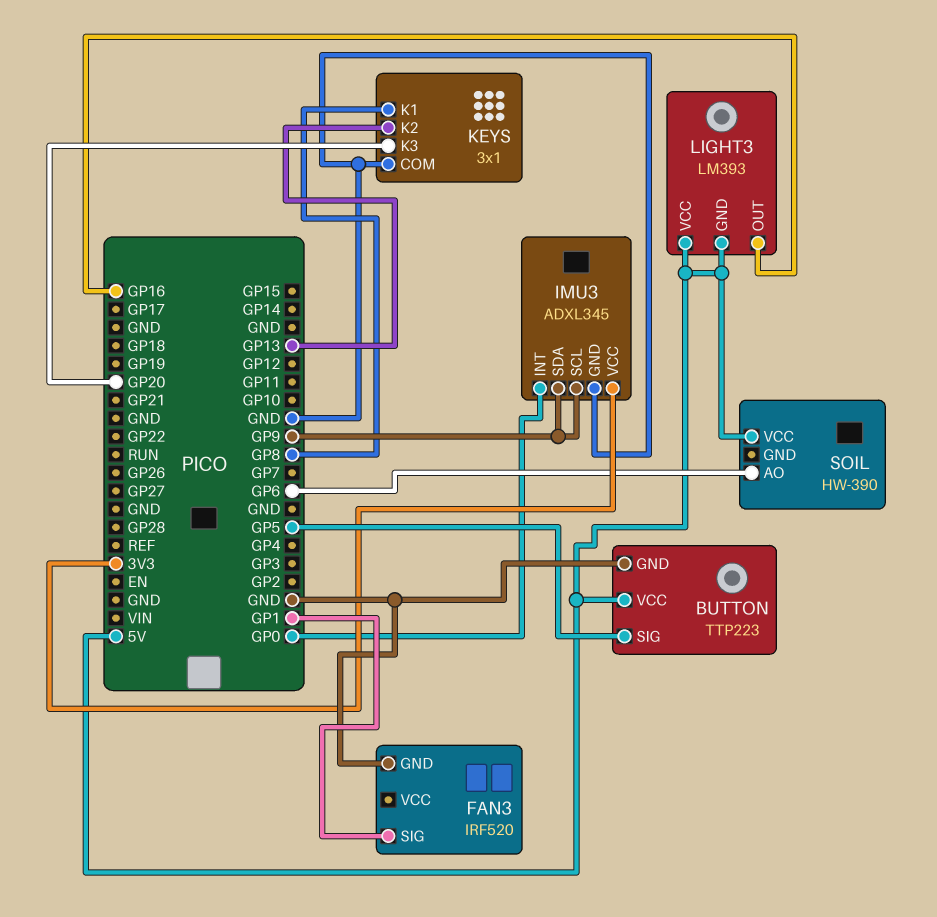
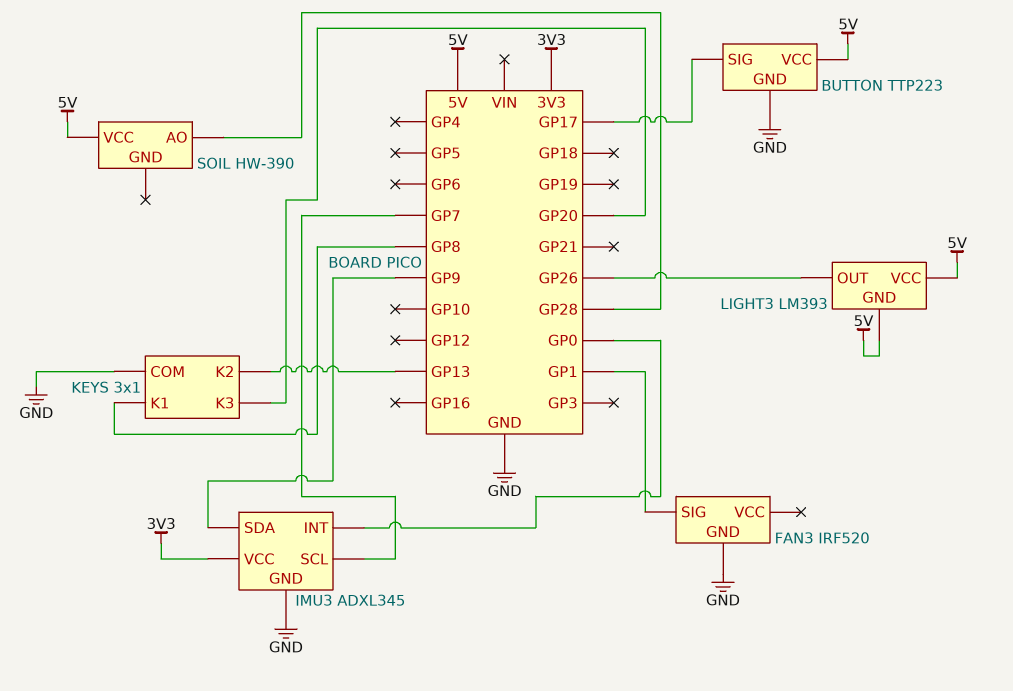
BUTTON pin SIG: GP5 -> GP17
IMU3 pin SCL: GP9 -> GP7
LIGHT3 pin OUT: GP16 -> GP26
SOIL pin AO: GP6 -> GP28

